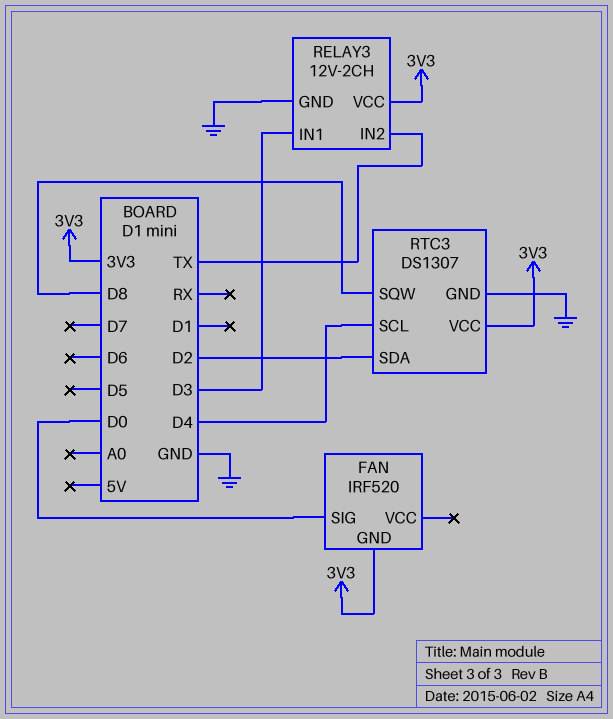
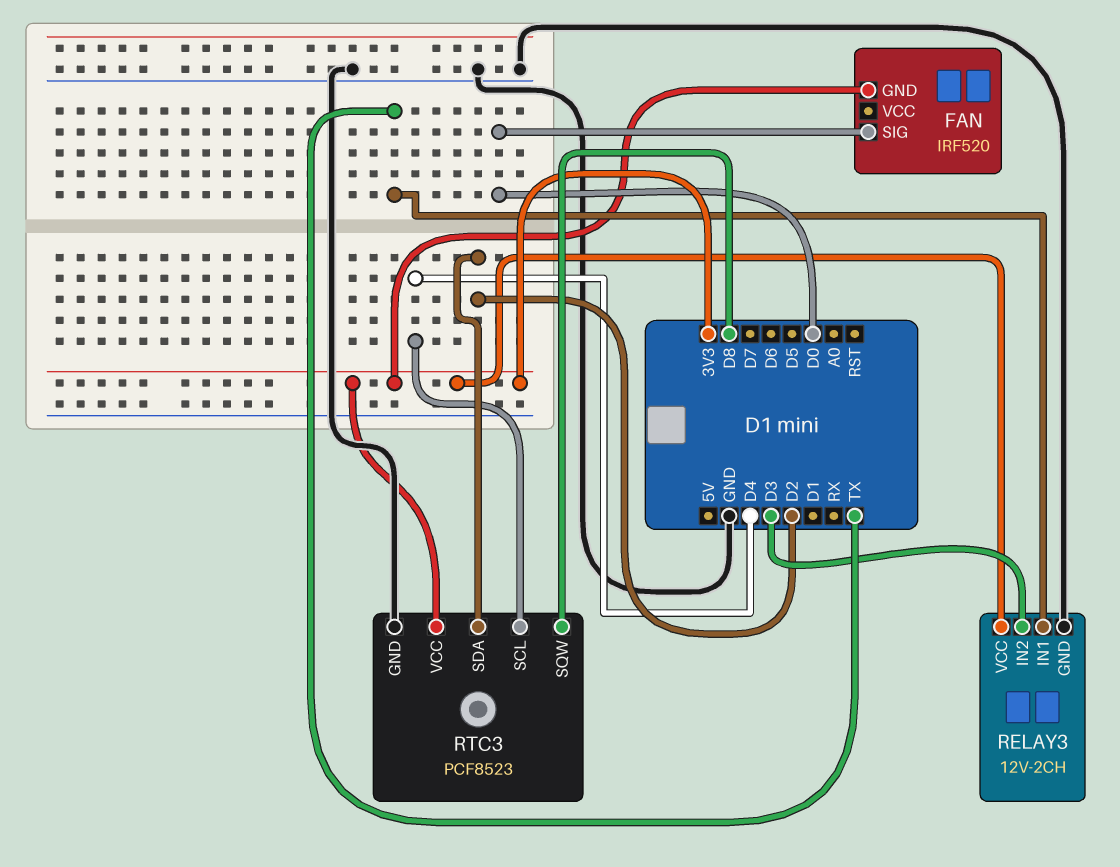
RELAY3 pin IN1: D3 -> TX
RELAY3 pin IN2: TX -> D3
RTC3: DS1307 -> PCF8523

